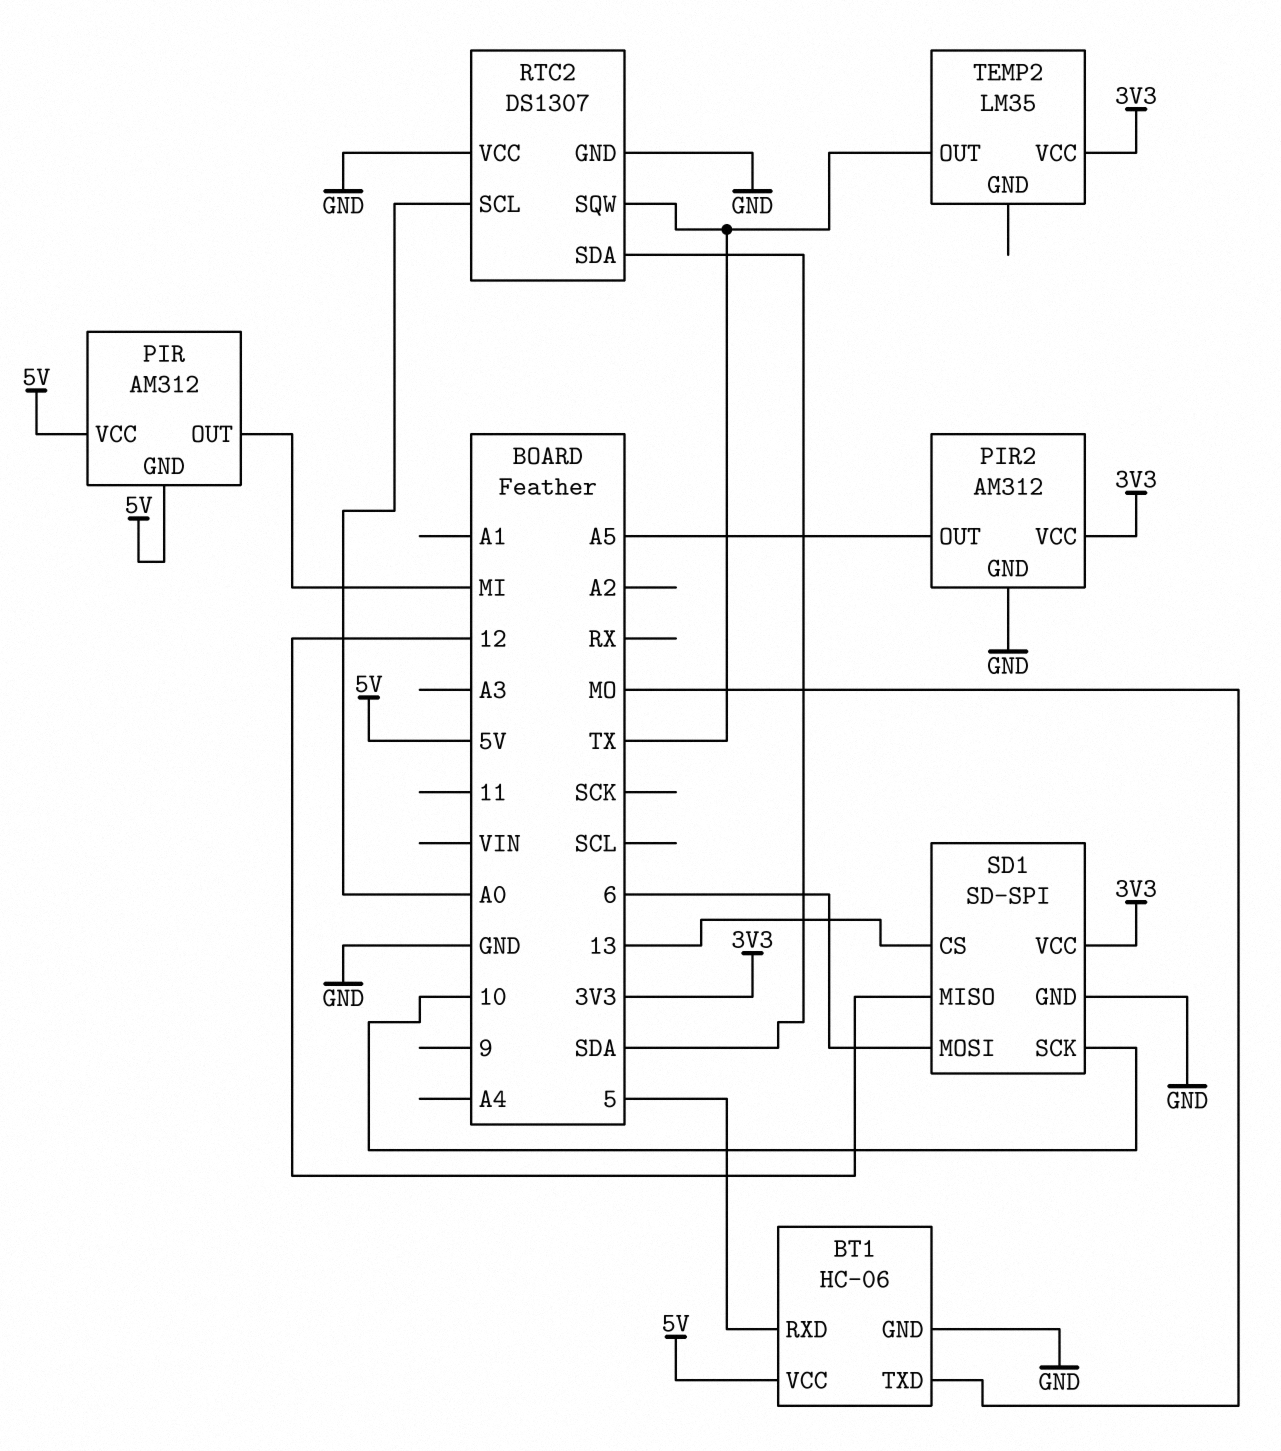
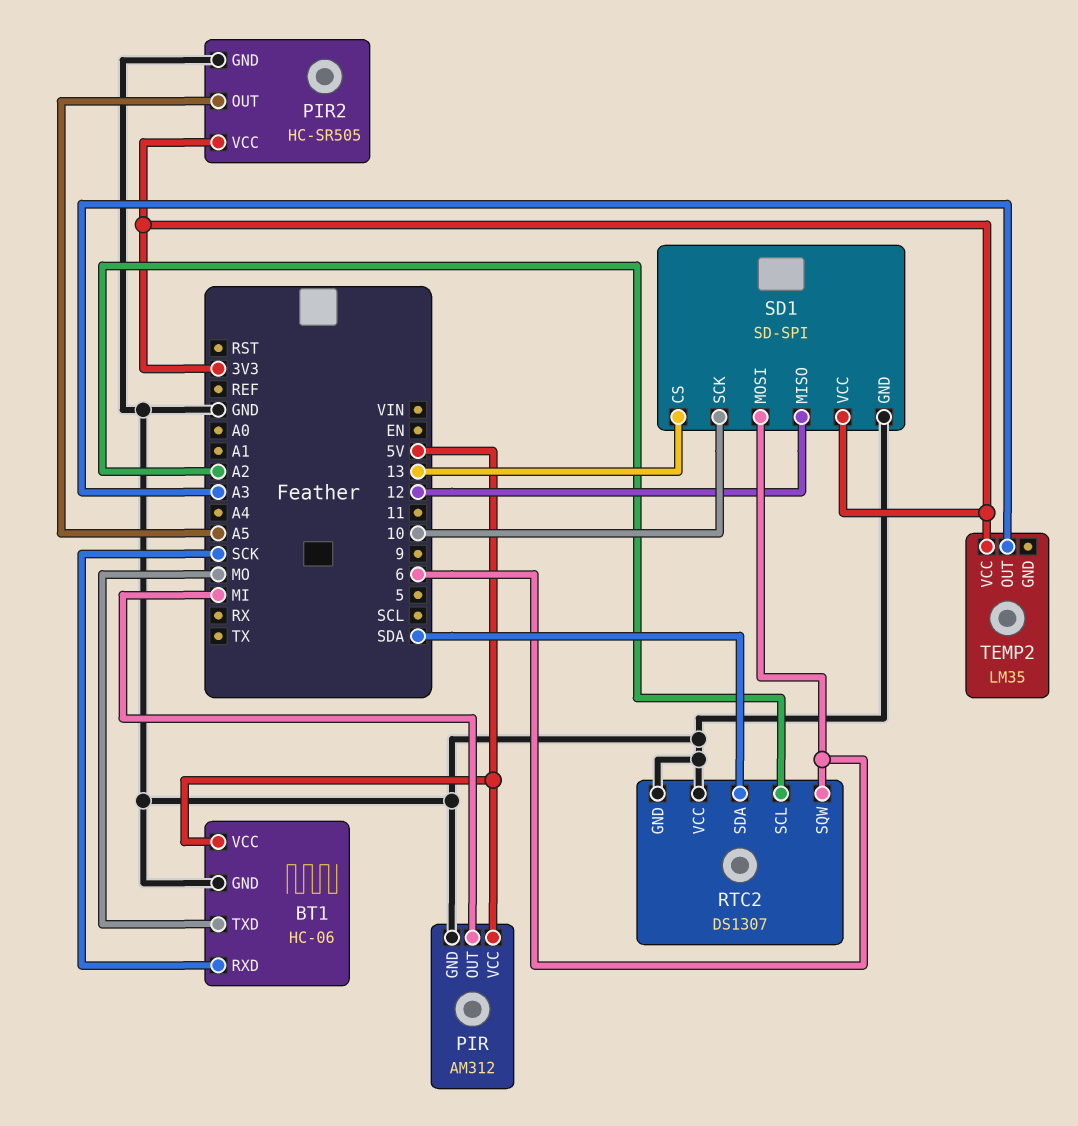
BT1 pin RXD: 5 -> SCK
PIR pin GND: 5V -> GND
PIR2: AM312 -> HC-SR505
RTC2 pin SCL: A0 -> A2
RTC2 pin SQW: TX -> 6
TEMP2 pin OUT: TX -> A3

